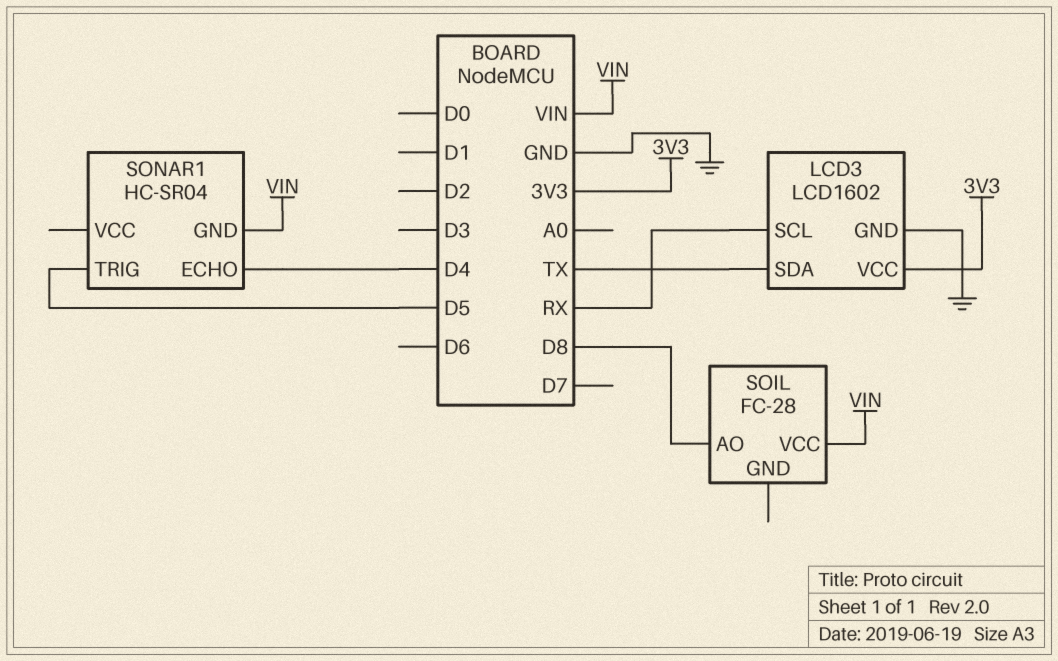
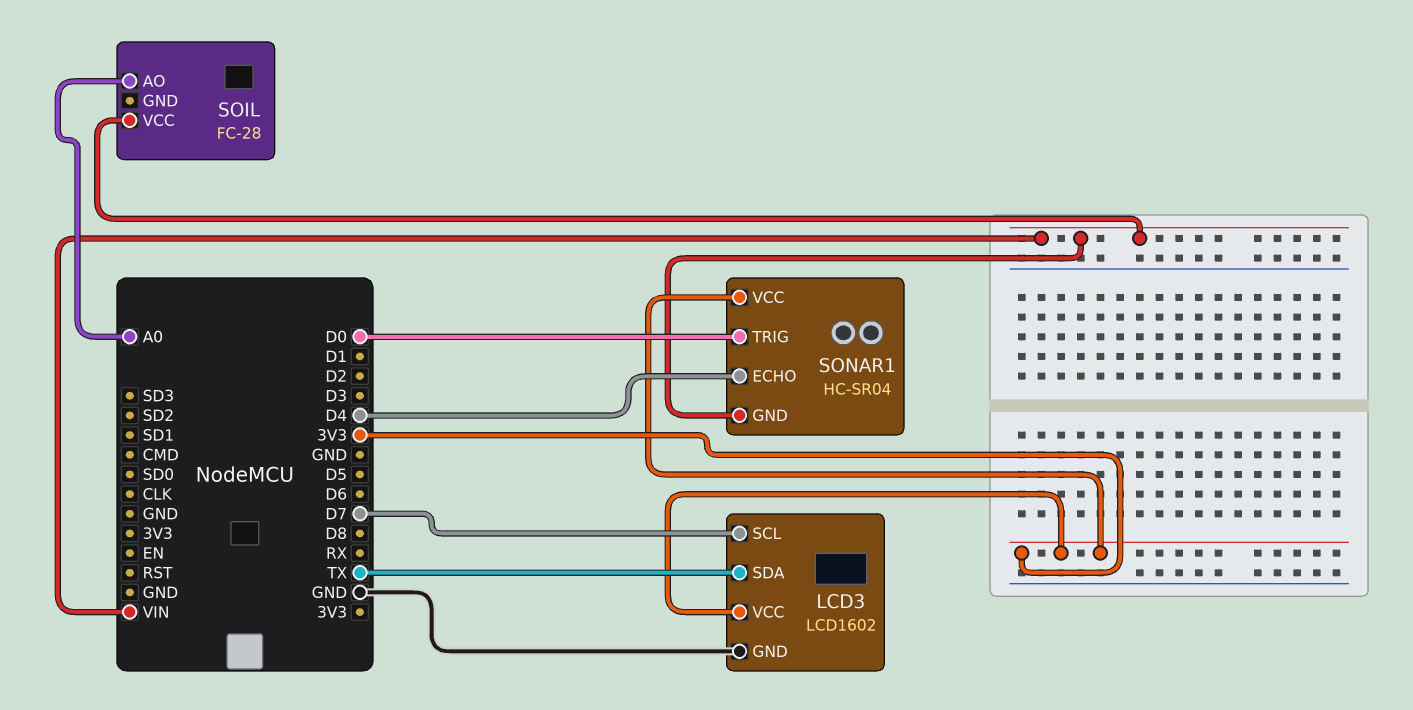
LCD3 pin SCL: RX -> D7
SOIL pin AO: D8 -> A0
SONAR1 pin TRIG: D5 -> D0
SONAR1 pin VCC: none -> 3V3

